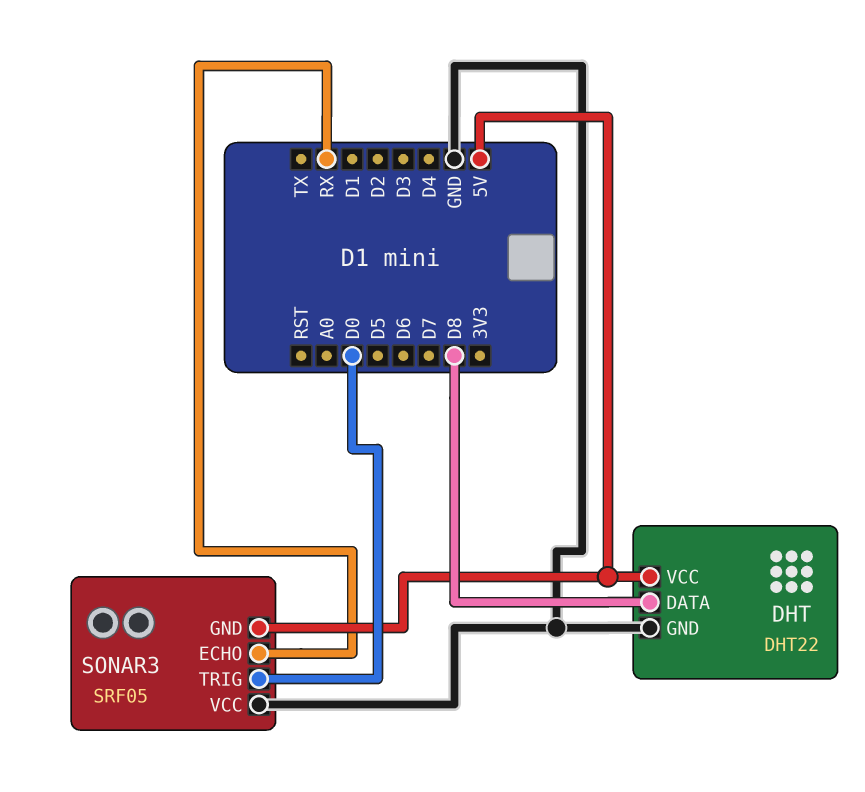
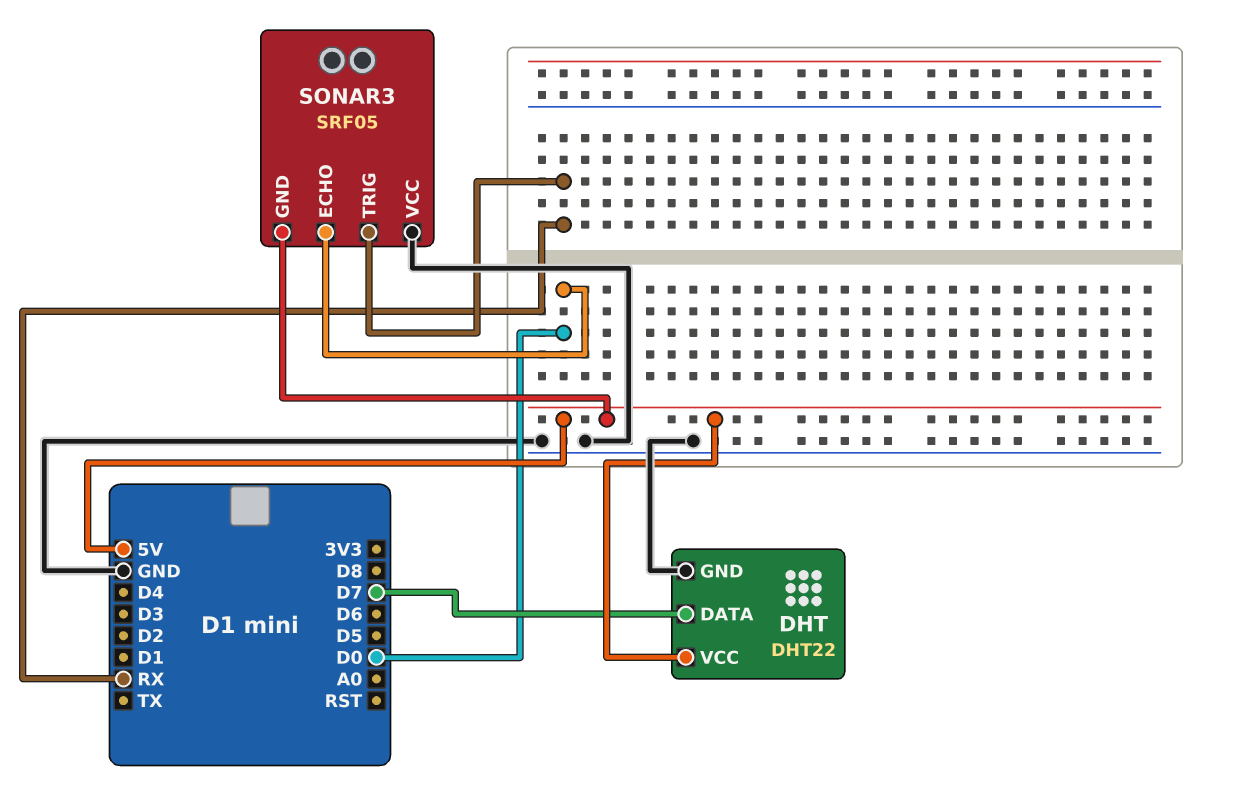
DHT pin DATA: D8 -> D7
SONAR3 pin ECHO: RX -> D0
SONAR3 pin TRIG: D0 -> RX

